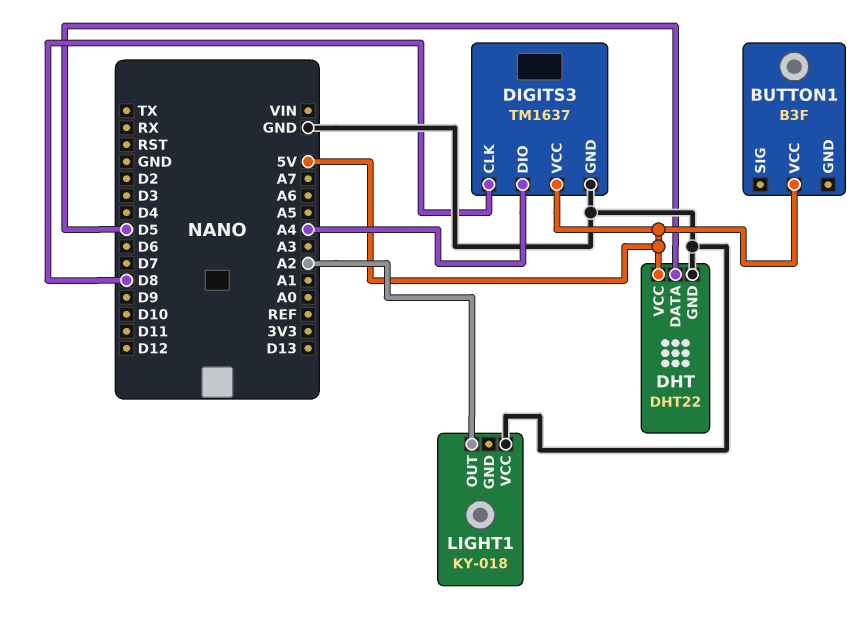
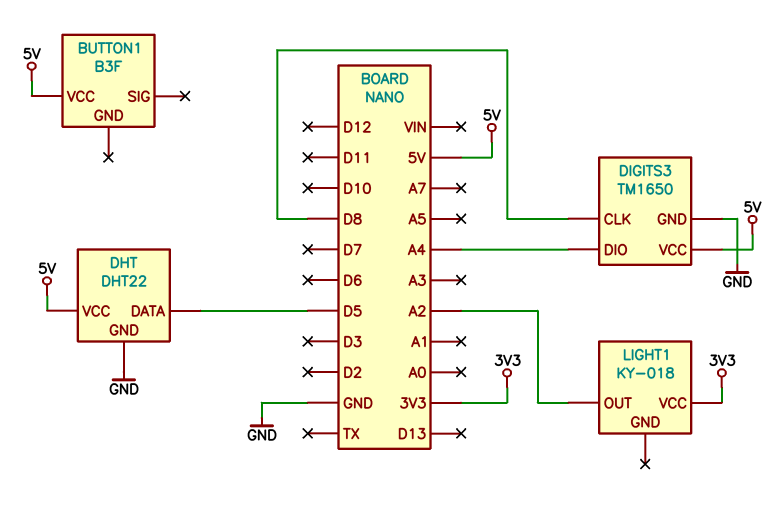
DIGITS3: TM1637 -> TM1650
LIGHT1 pin VCC: GND -> 3V3

